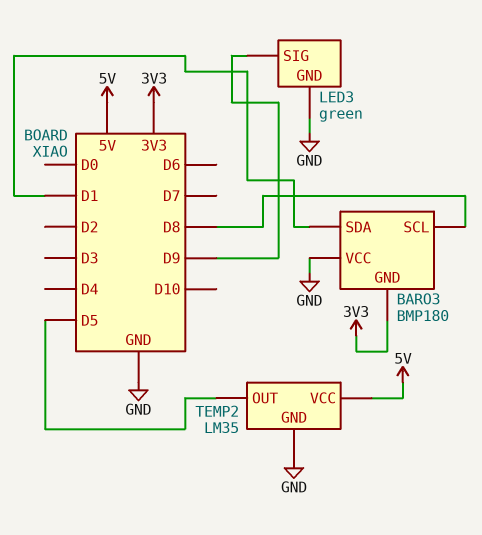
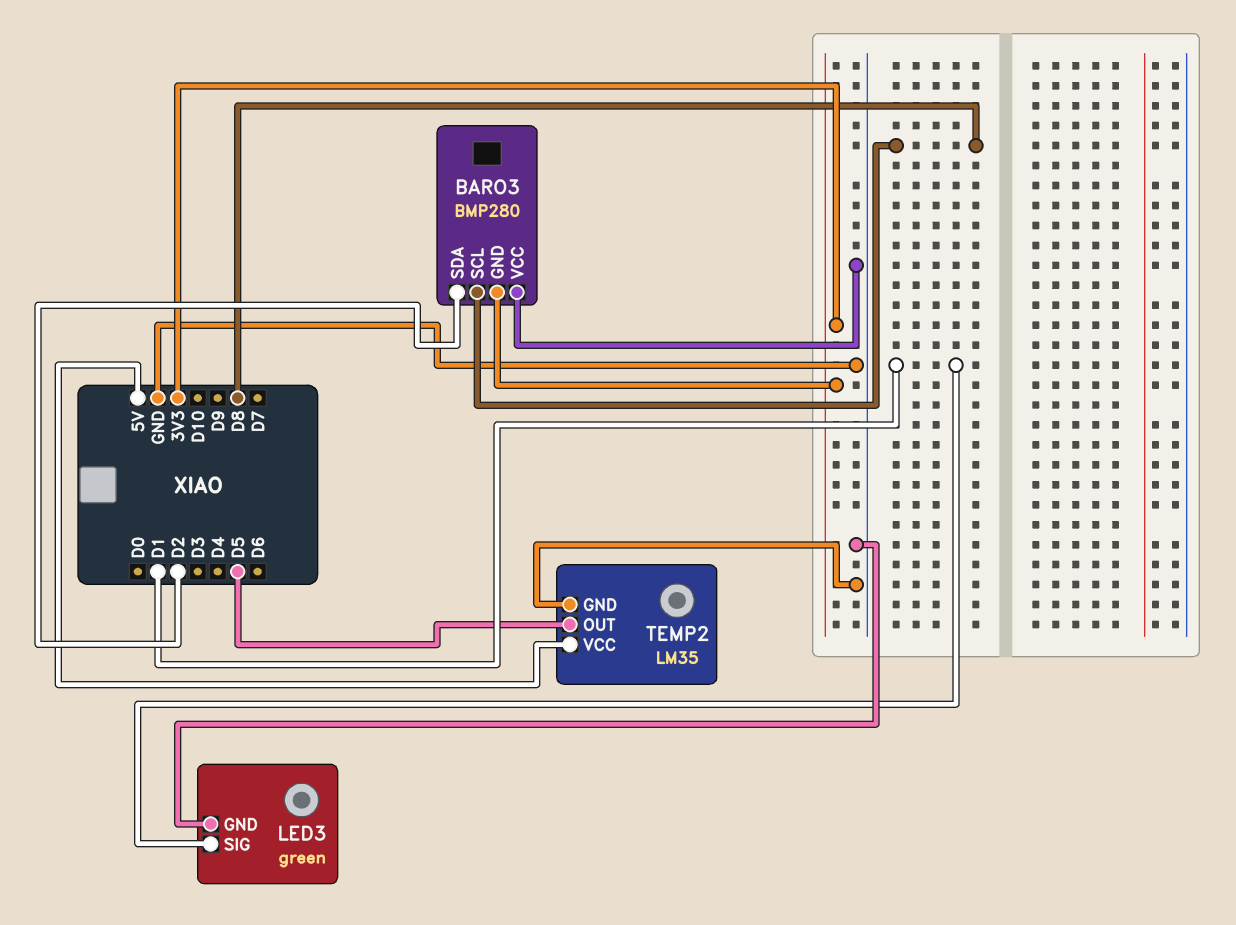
BARO3: BMP180 -> BMP280
BARO3 pin SDA: D1 -> D2
LED3 pin SIG: D9 -> D1

